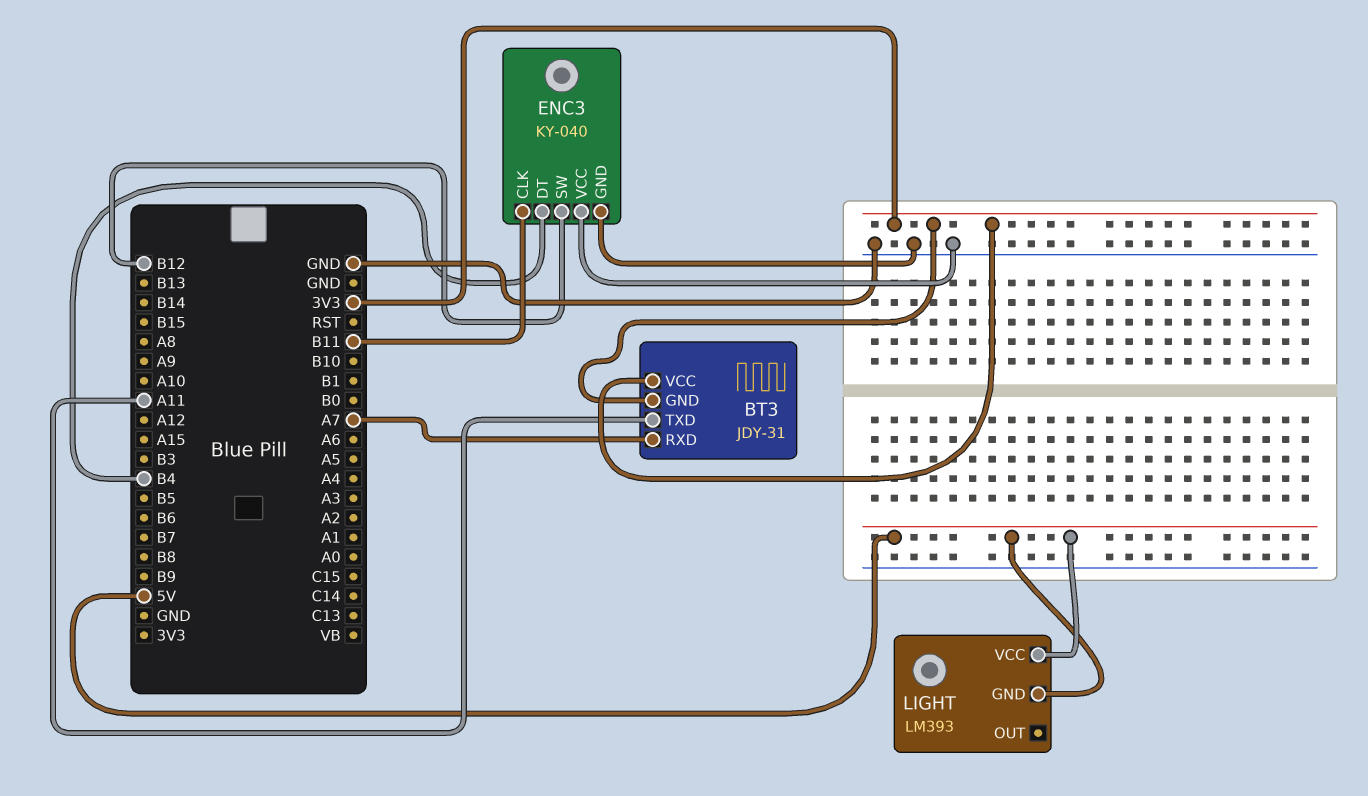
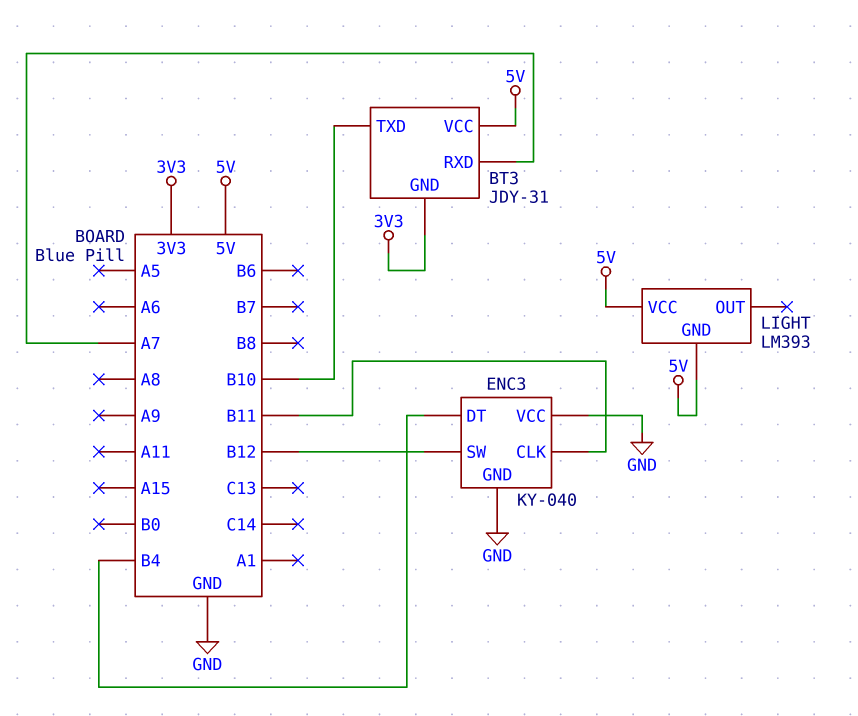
BT3 pin TXD: A11 -> B10
BT3 pin VCC: 3V3 -> 5V

